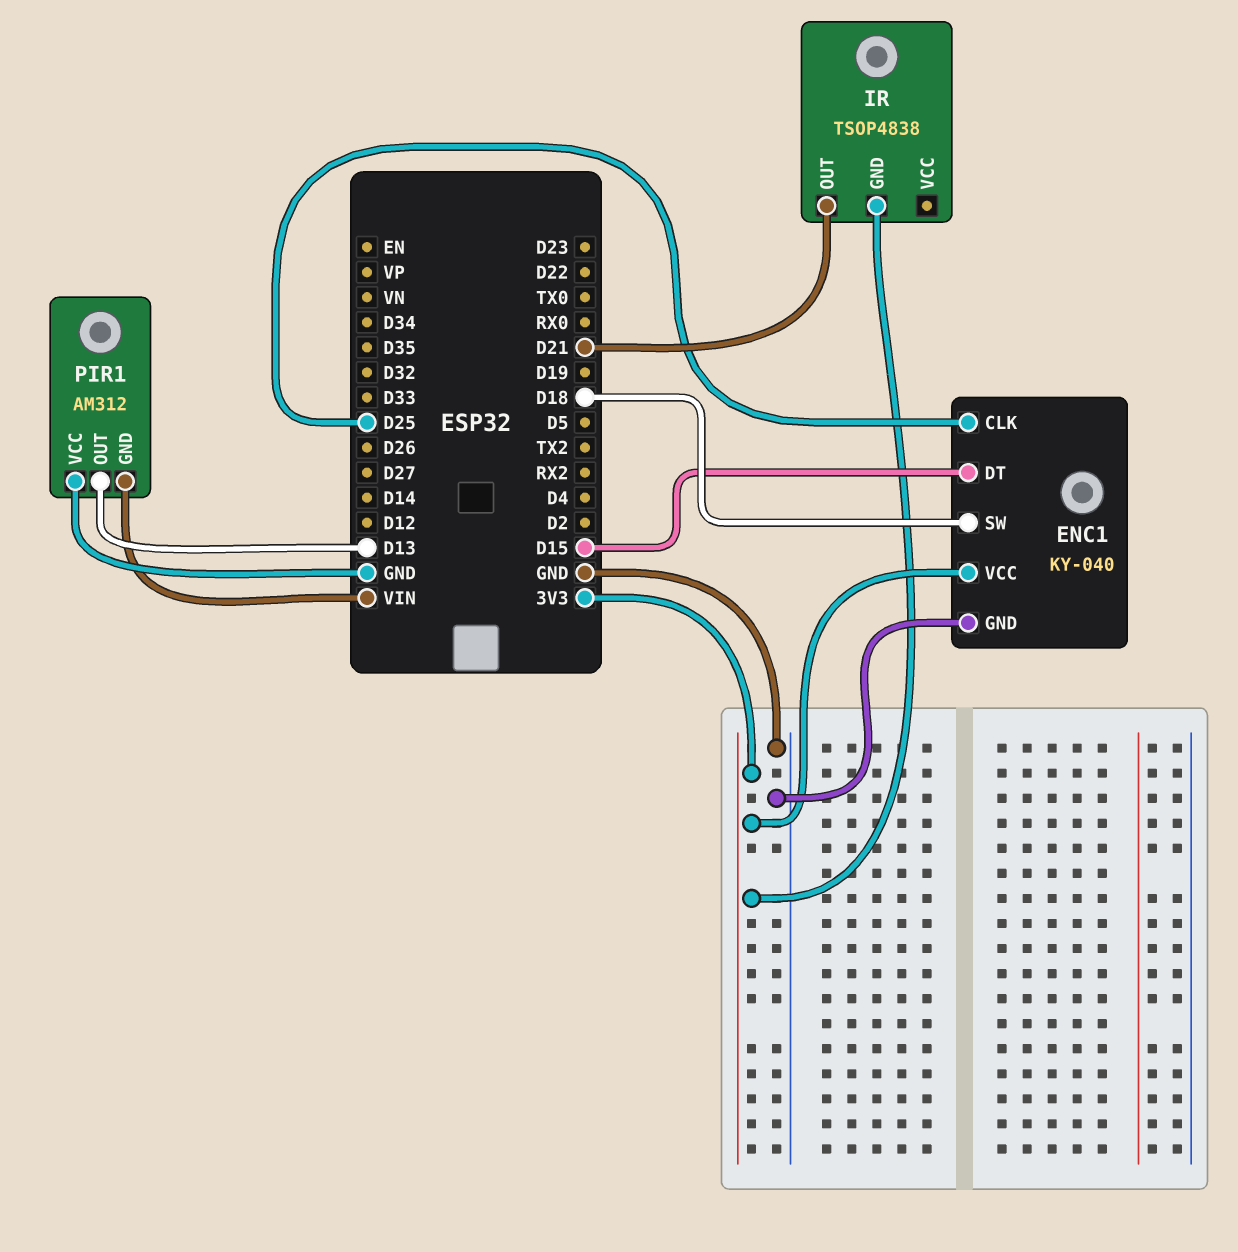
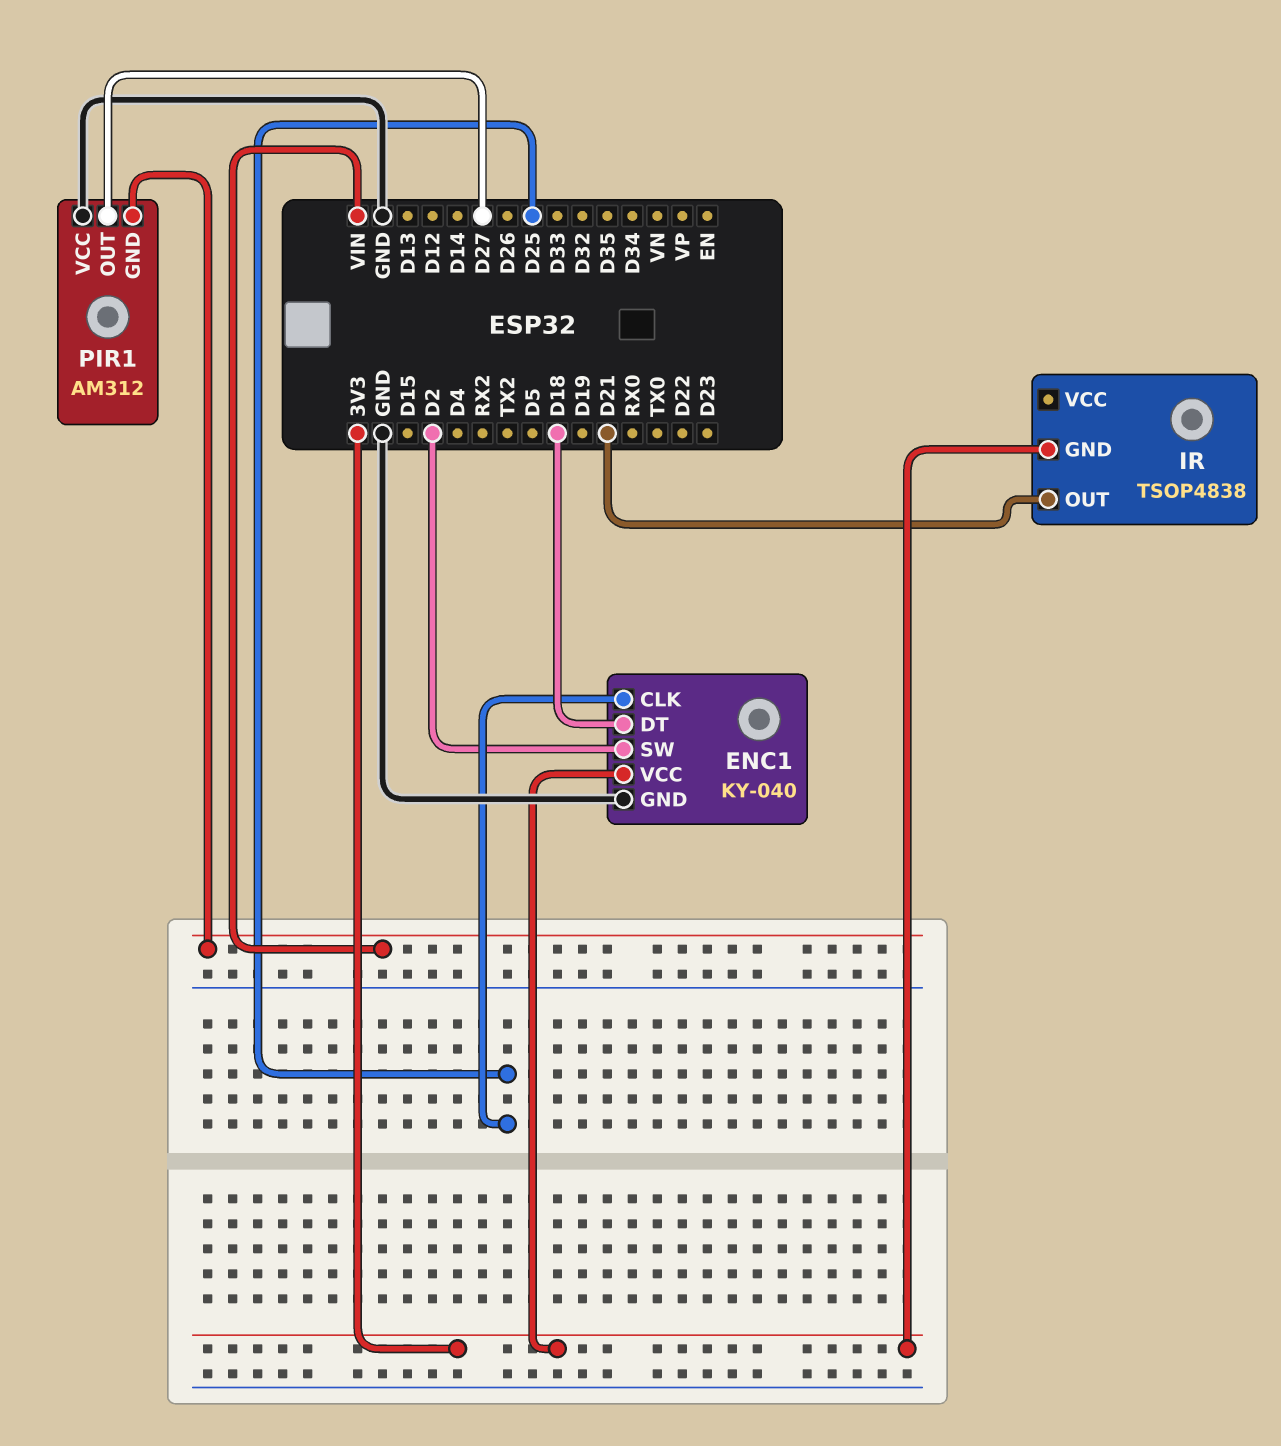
ENC1 pin DT: D15 -> D18
ENC1 pin SW: D18 -> D2
PIR1 pin OUT: D13 -> D27

